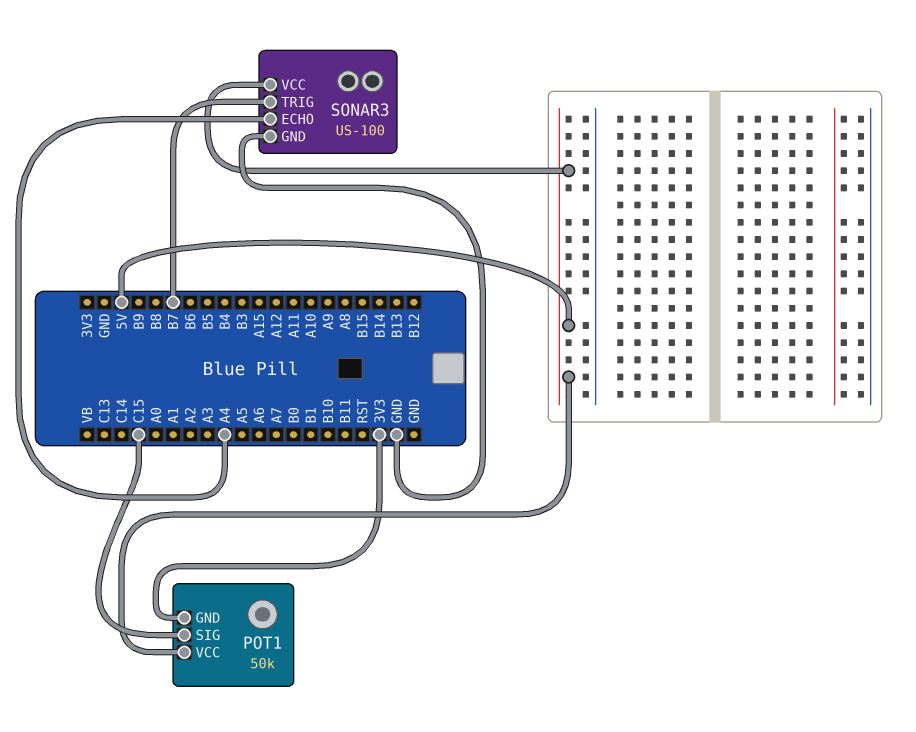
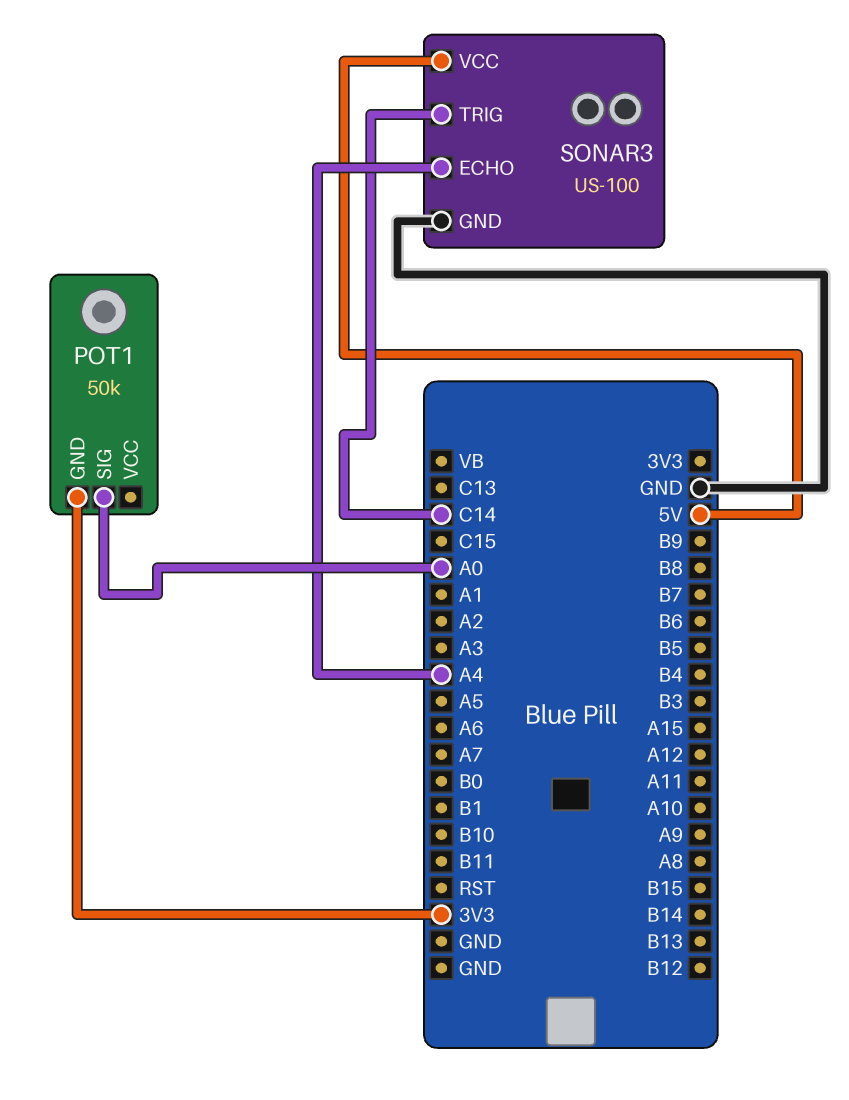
POT1 pin SIG: C15 -> A0
POT1 pin VCC: 5V -> none
SONAR3 pin TRIG: B7 -> C14

